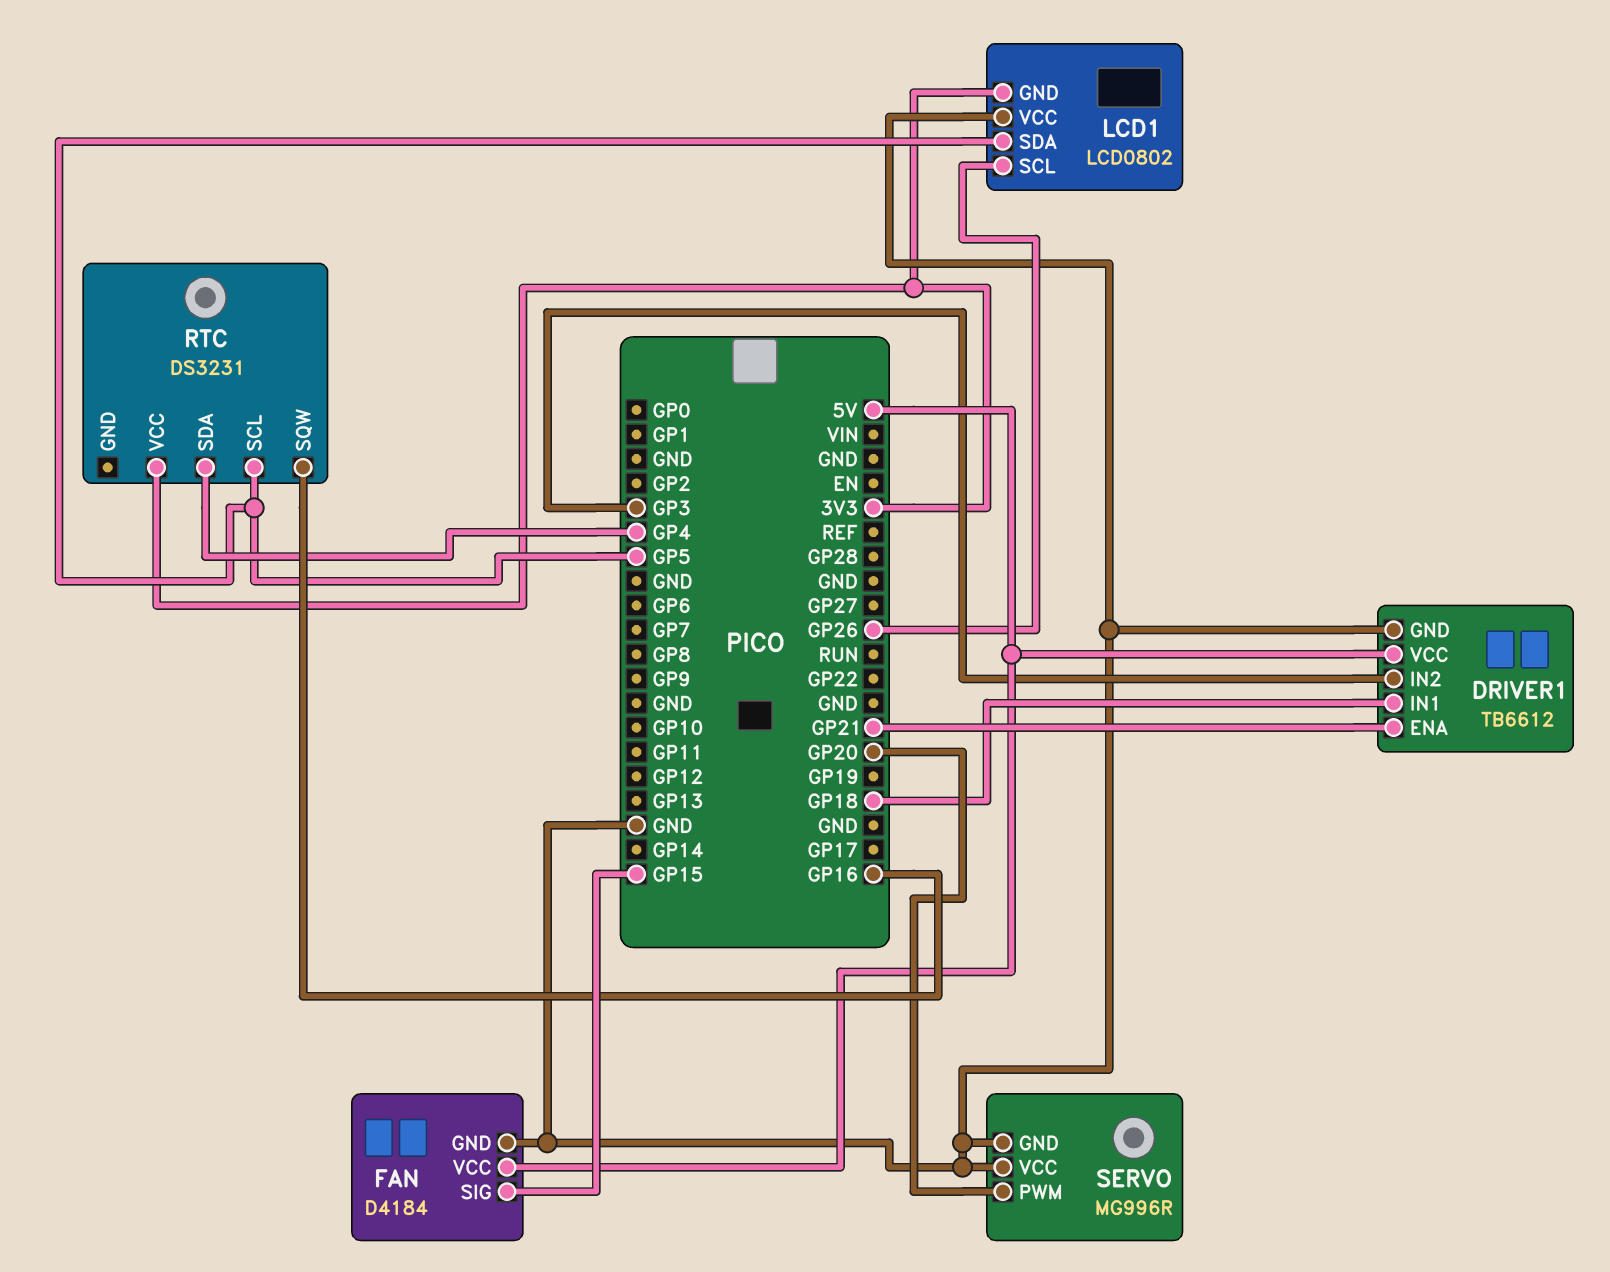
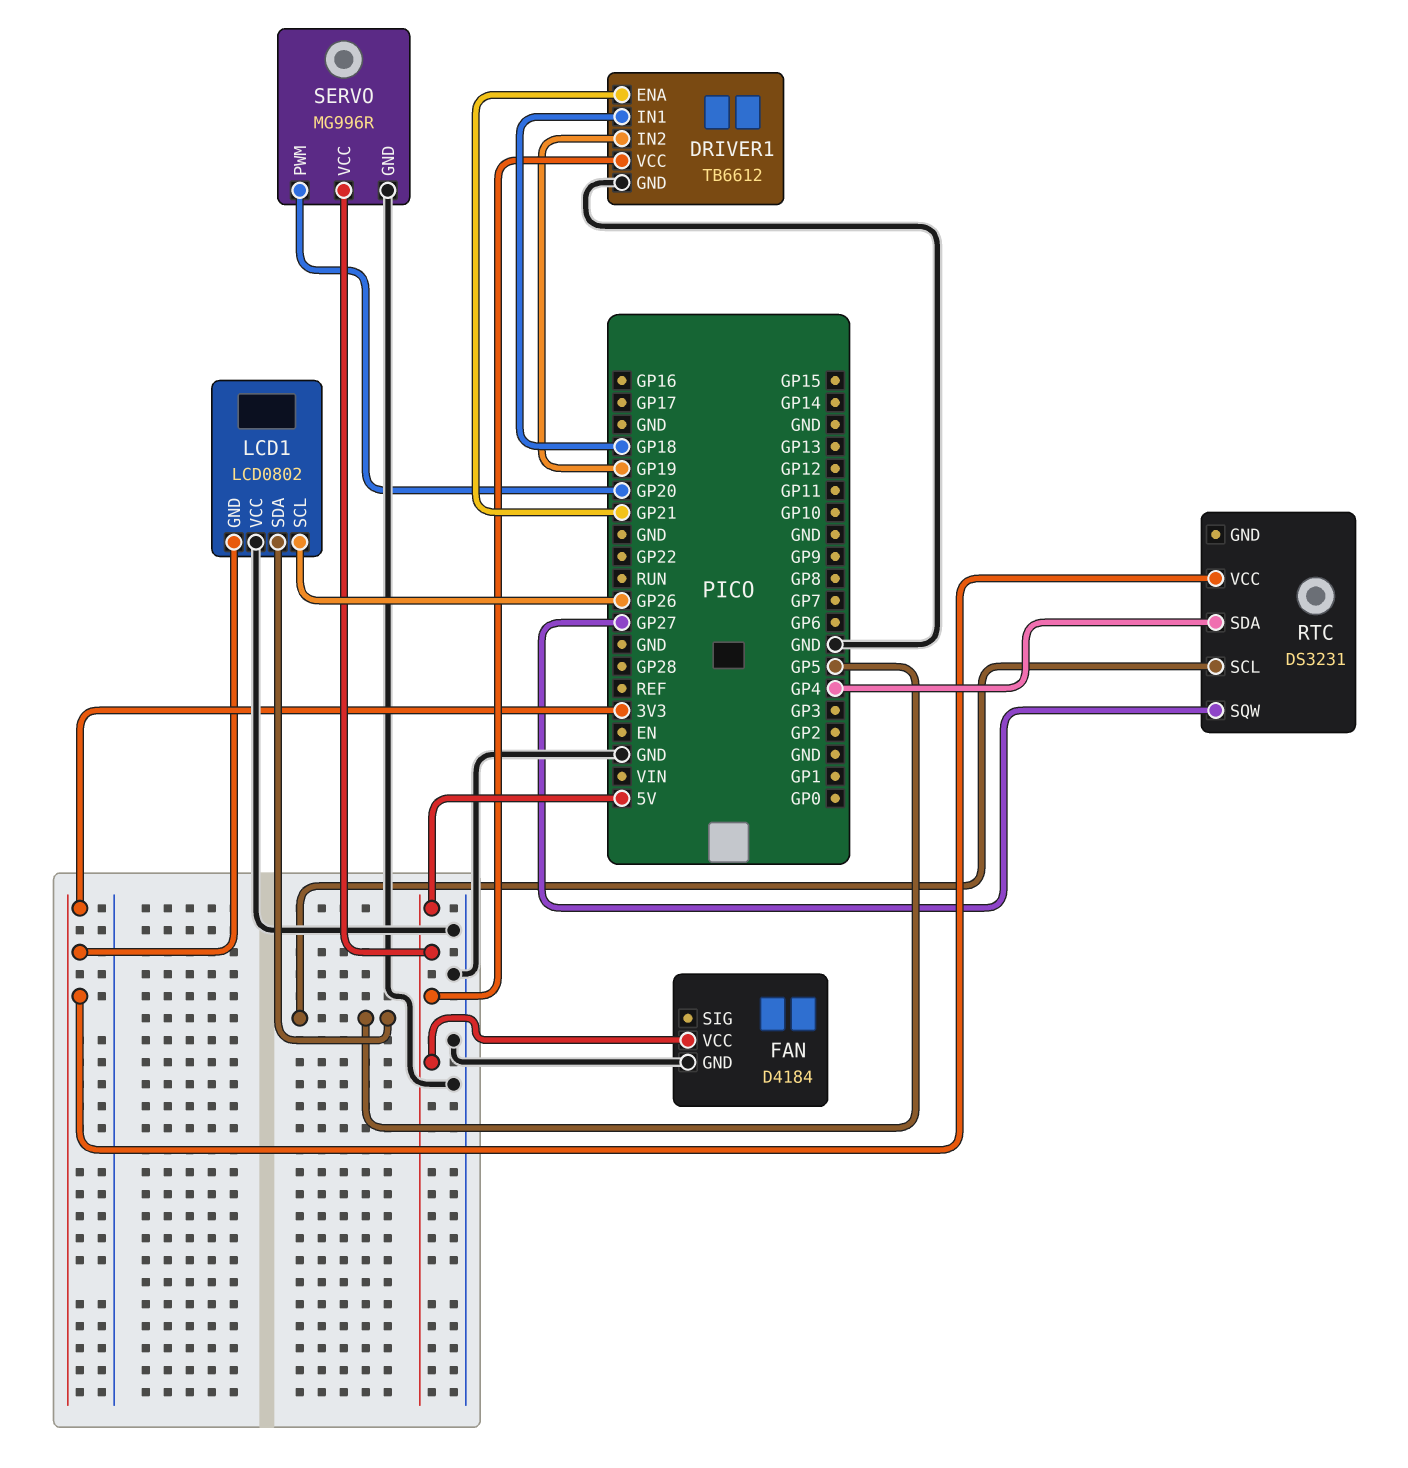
DRIVER1 pin IN2: GP3 -> GP19
FAN pin SIG: GP15 -> none
RTC pin SQW: GP16 -> GP27
SERVO pin VCC: GND -> 5V

